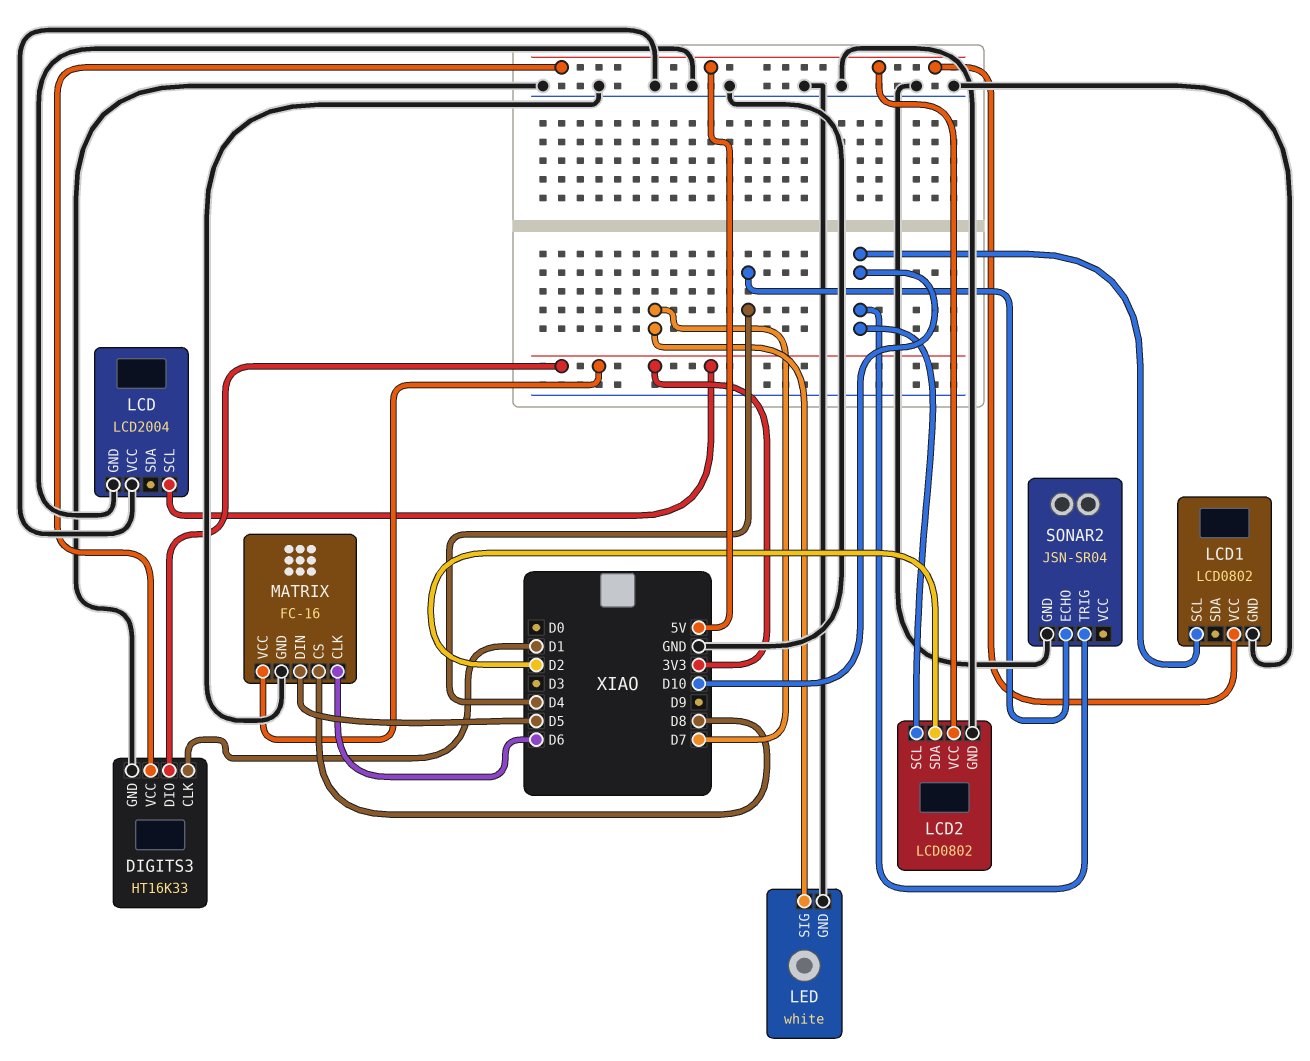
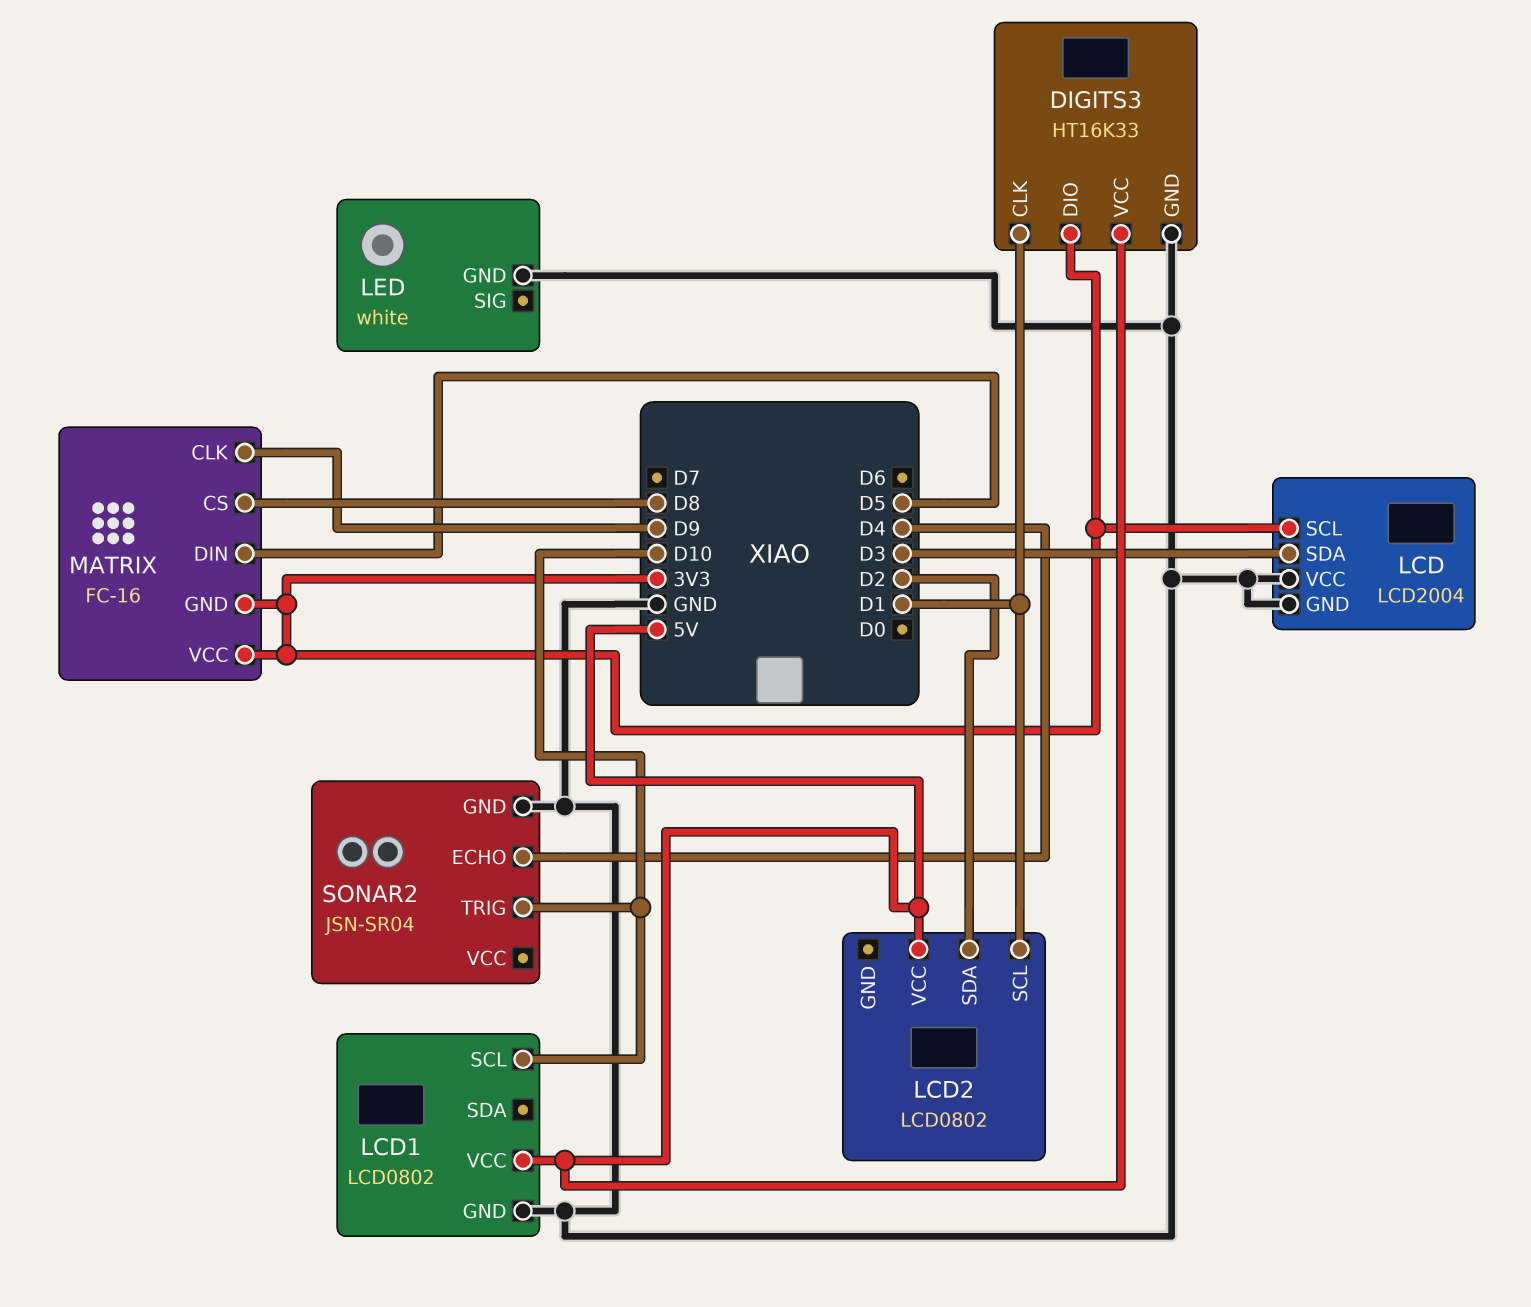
LCD pin SDA: none -> D3
LCD2 pin GND: GND -> none
LCD2 pin SCL: D10 -> D1
LED pin SIG: D7 -> none
MATRIX pin CLK: D6 -> D9
MATRIX pin GND: GND -> 3V3

